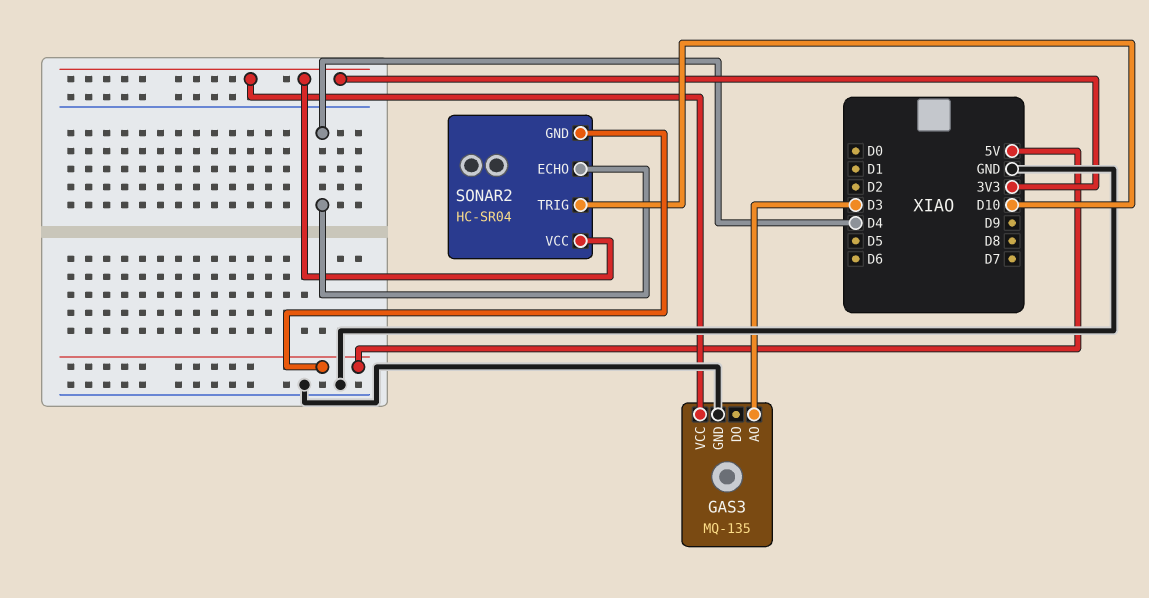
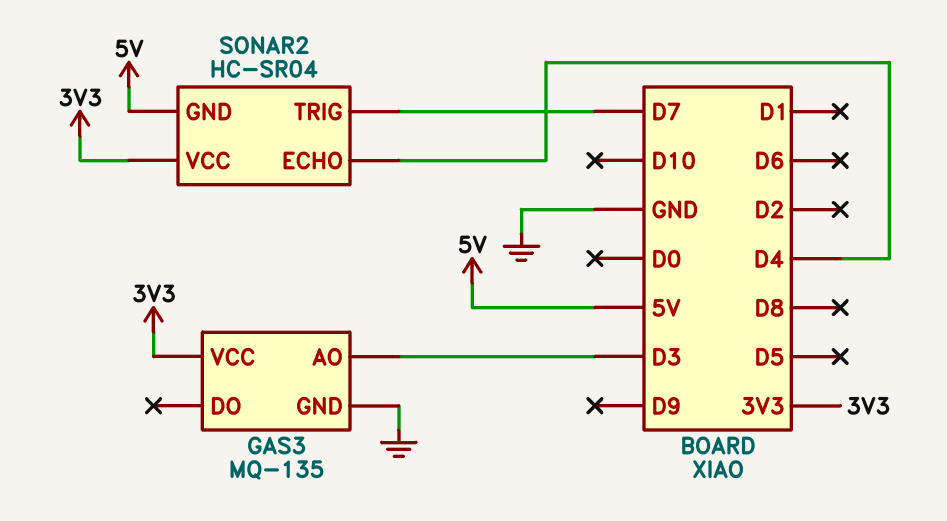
SONAR2 pin TRIG: D10 -> D7

